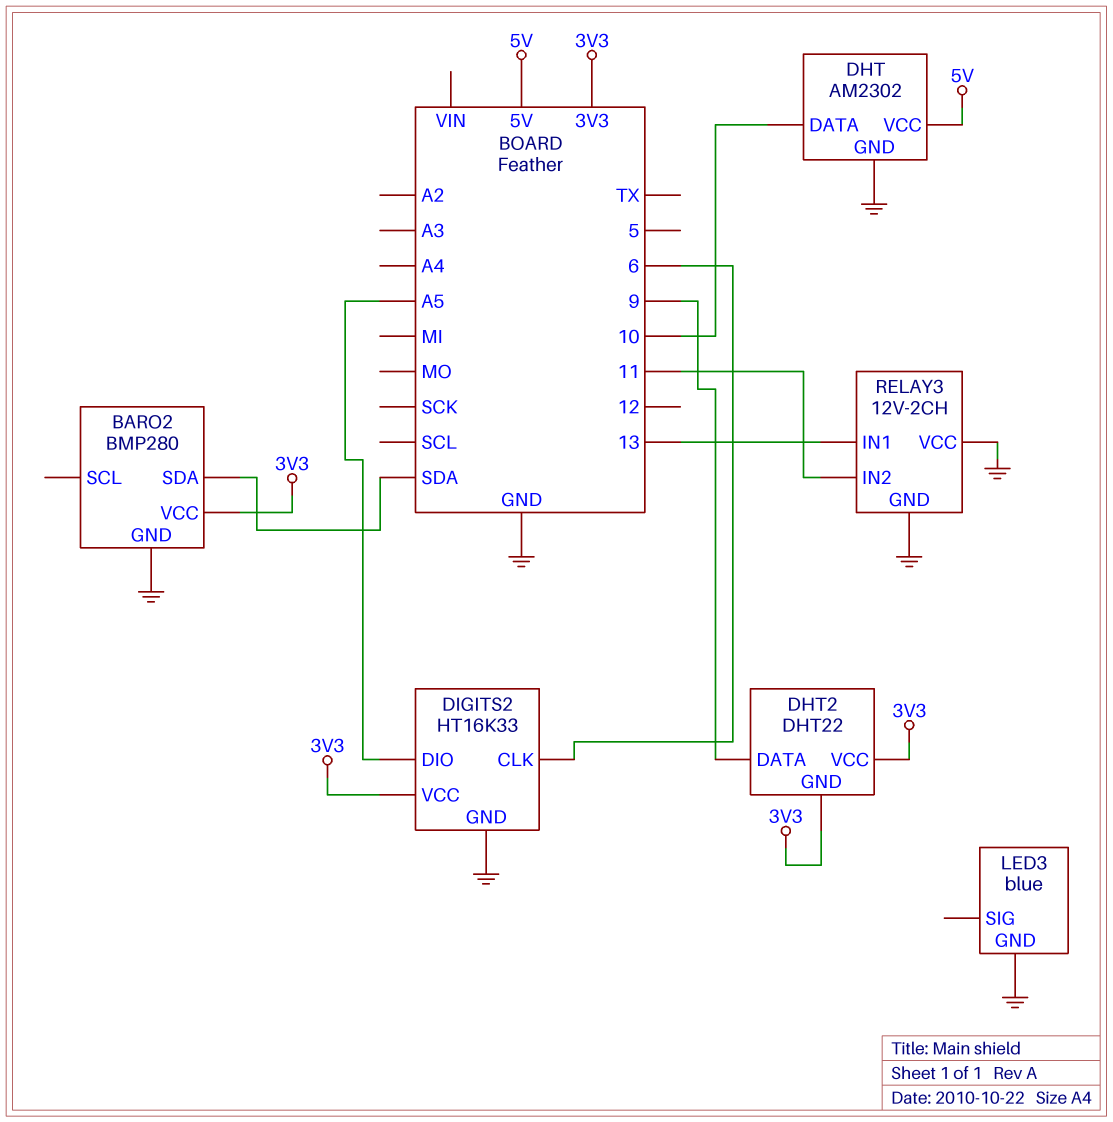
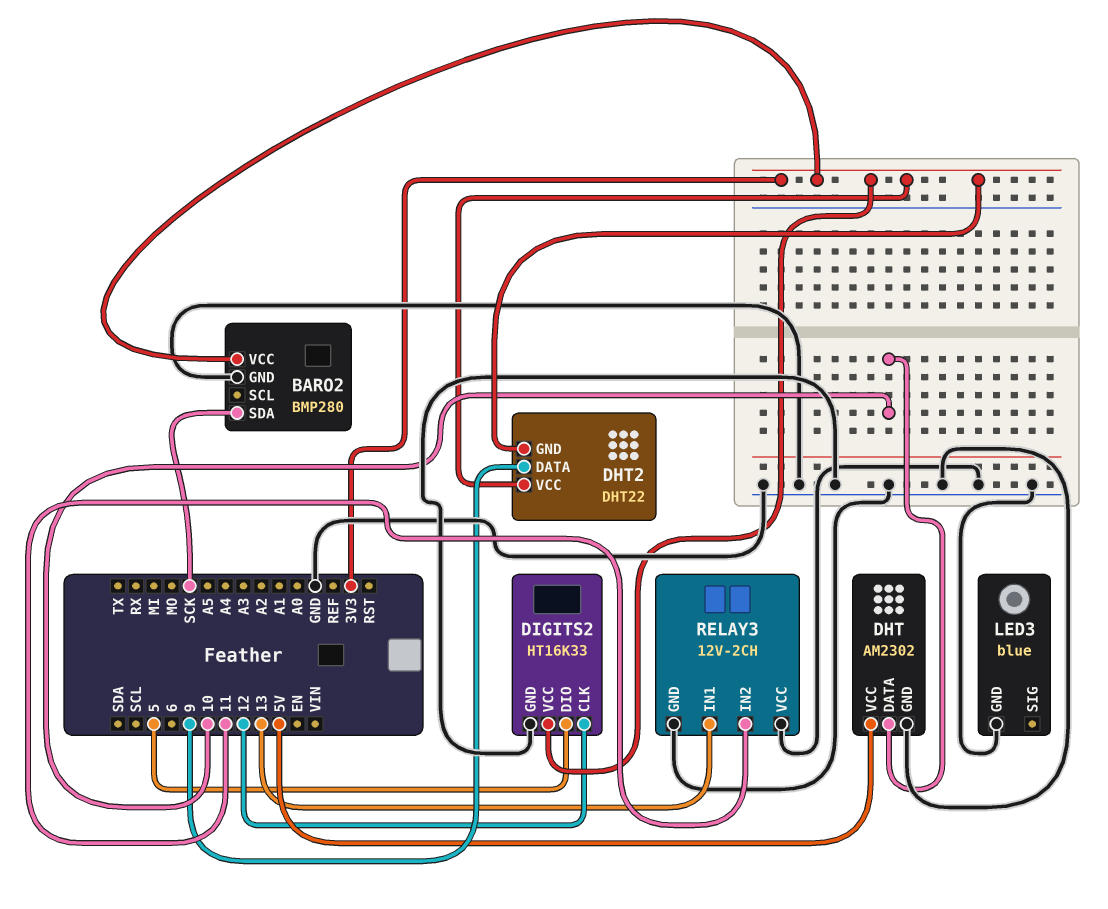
BARO2 pin SDA: SDA -> SCK
DIGITS2 pin CLK: 6 -> 12
DIGITS2 pin DIO: A5 -> 5

